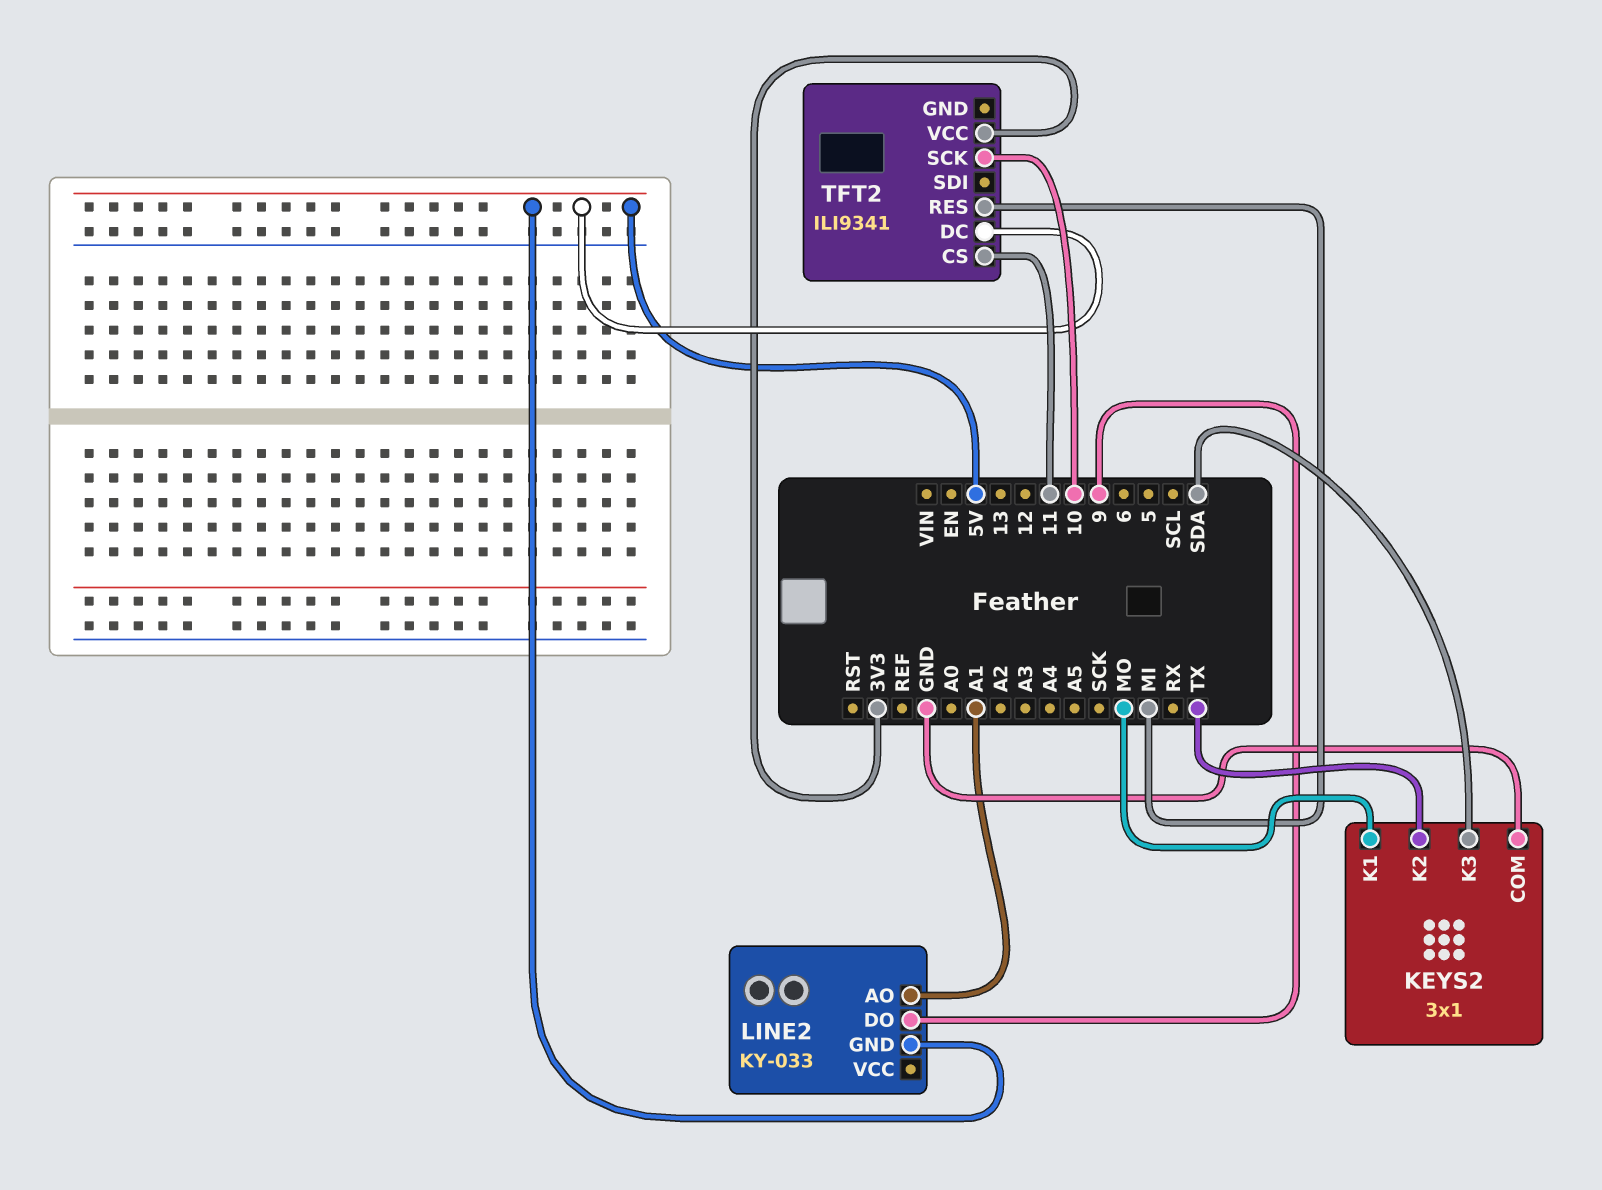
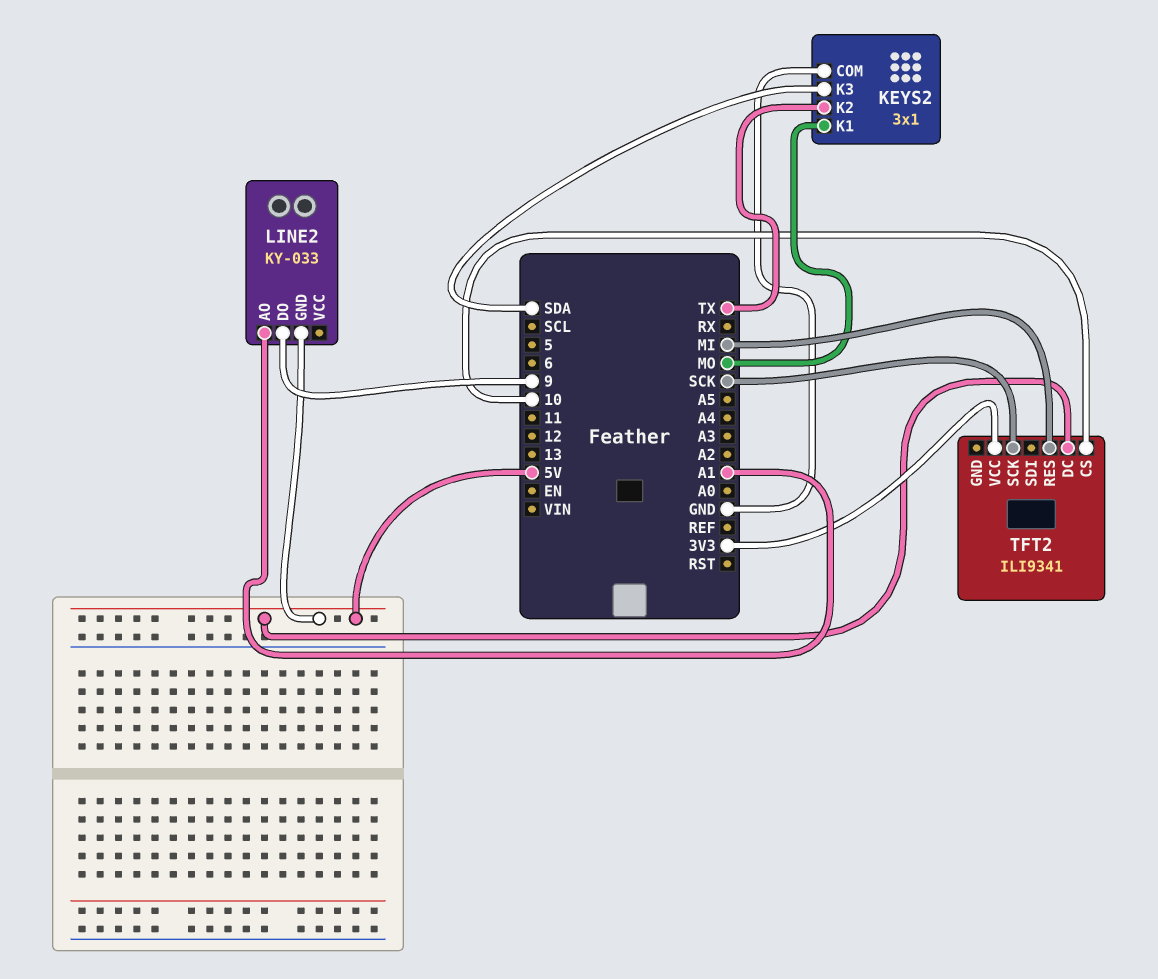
TFT2 pin CS: 11 -> 10
TFT2 pin SCK: 10 -> SCK

